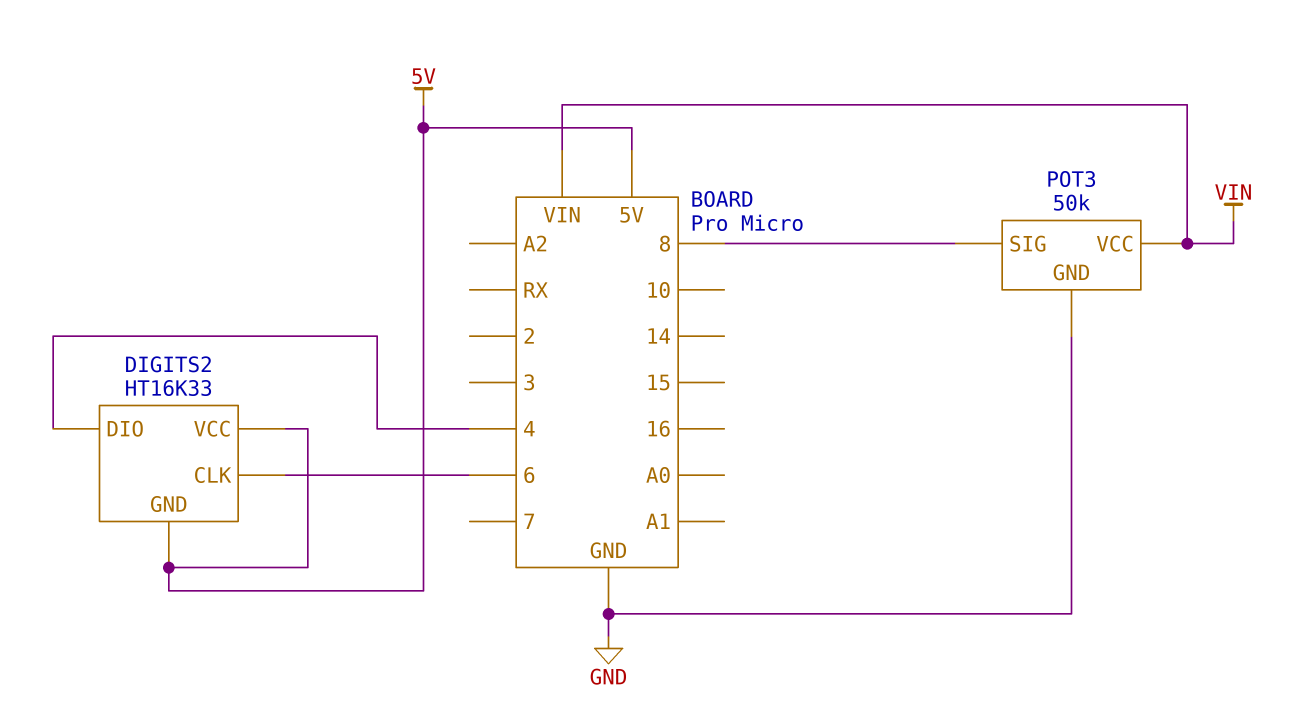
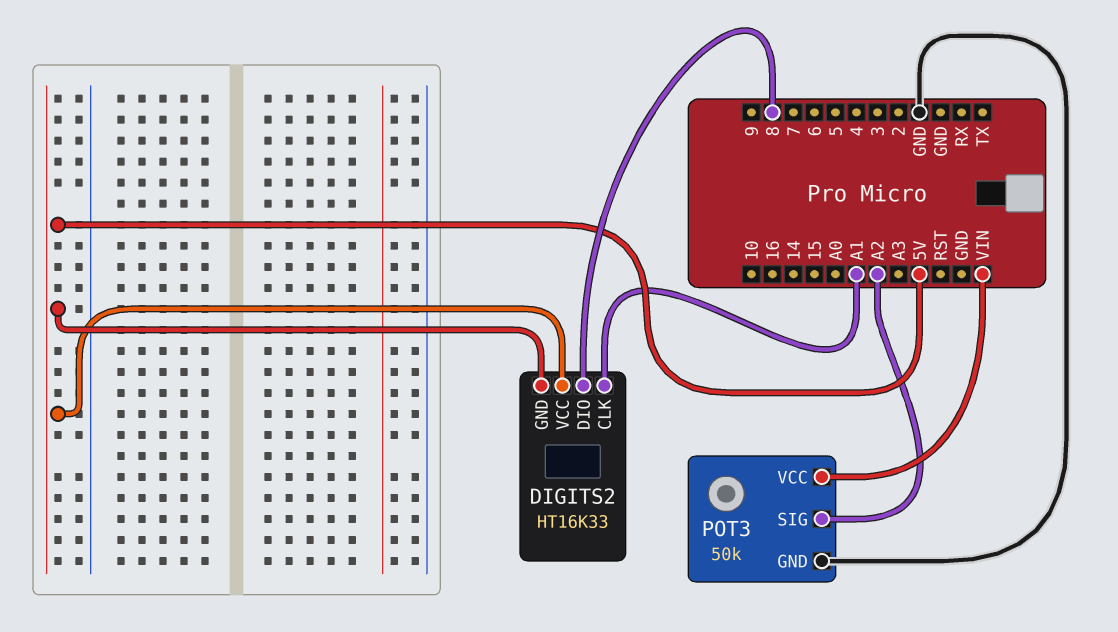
DIGITS2 pin CLK: 6 -> A1
DIGITS2 pin DIO: 4 -> 8
POT3 pin SIG: 8 -> A2

